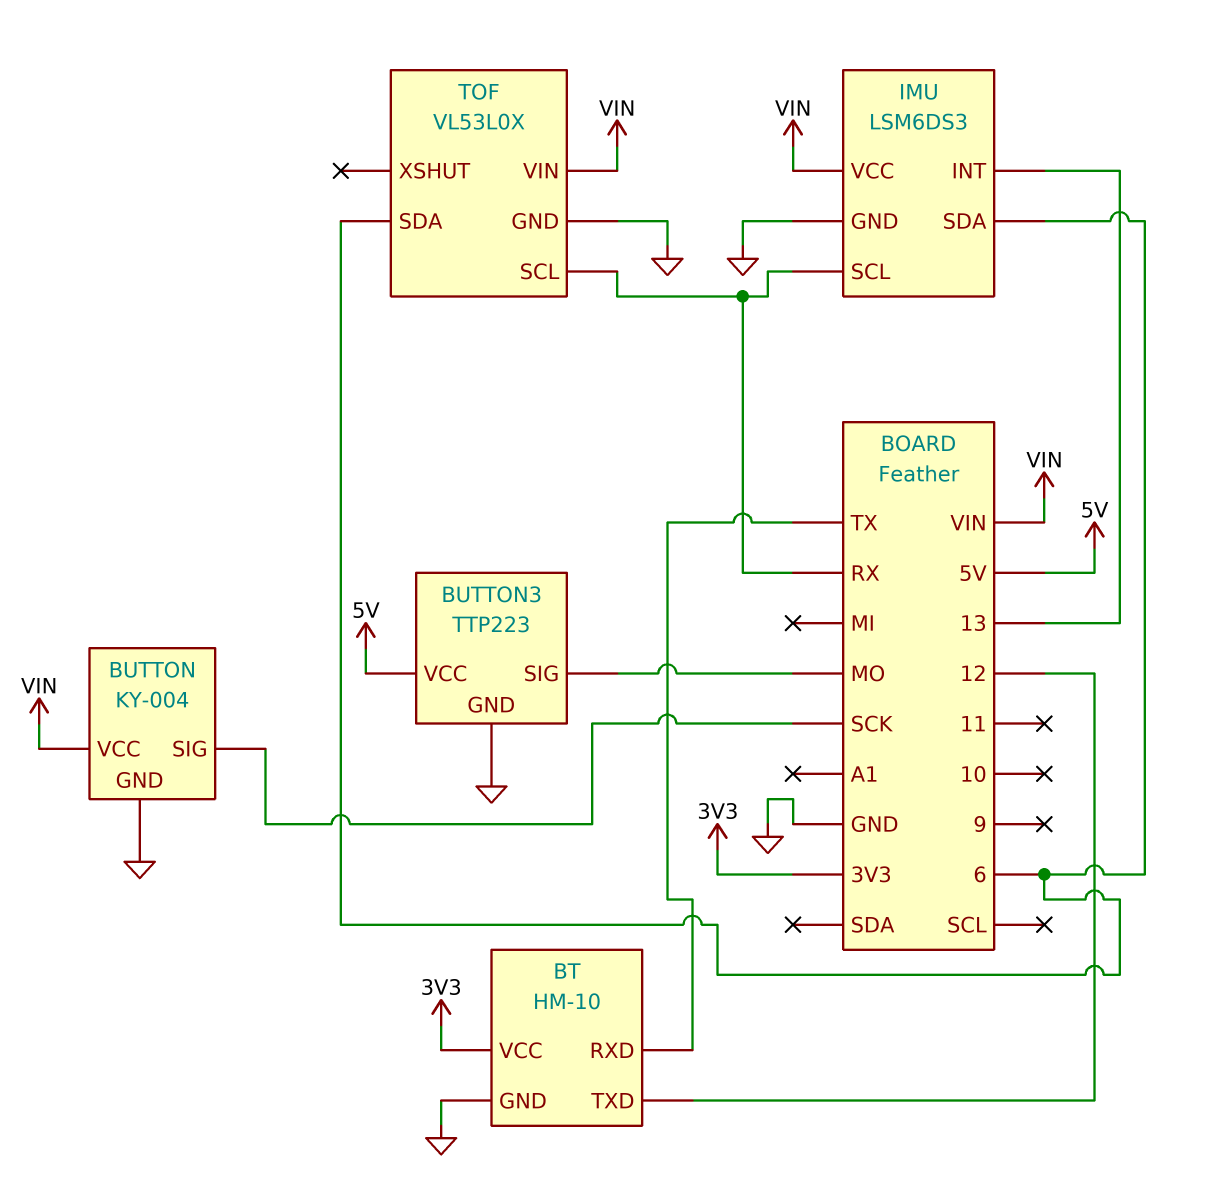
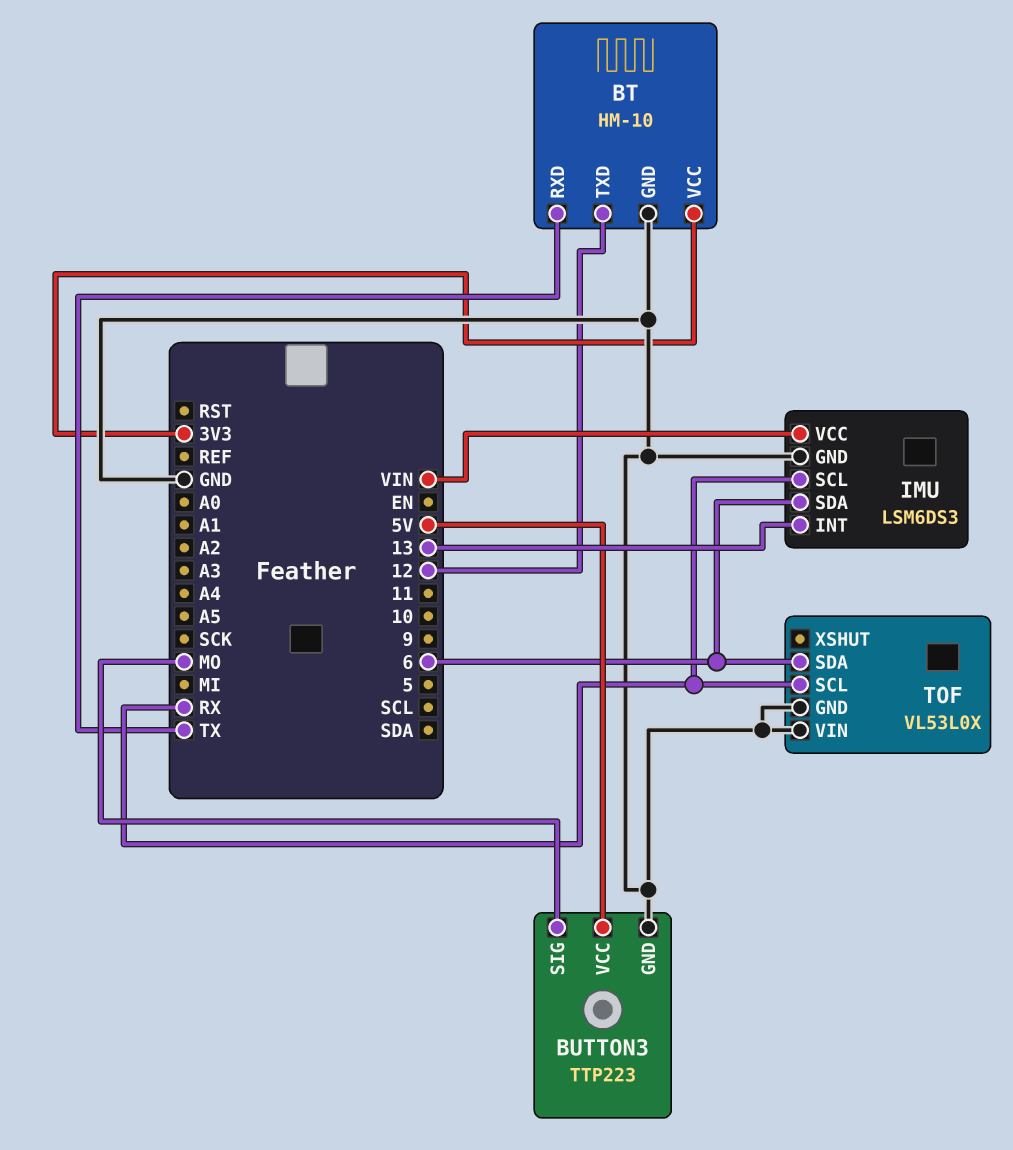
BUTTON: KY-004 -> none
BUTTON pin GND: GND -> none
BUTTON pin SIG: SCK -> none
BUTTON pin VCC: VIN -> none
TOF pin VIN: VIN -> GND

